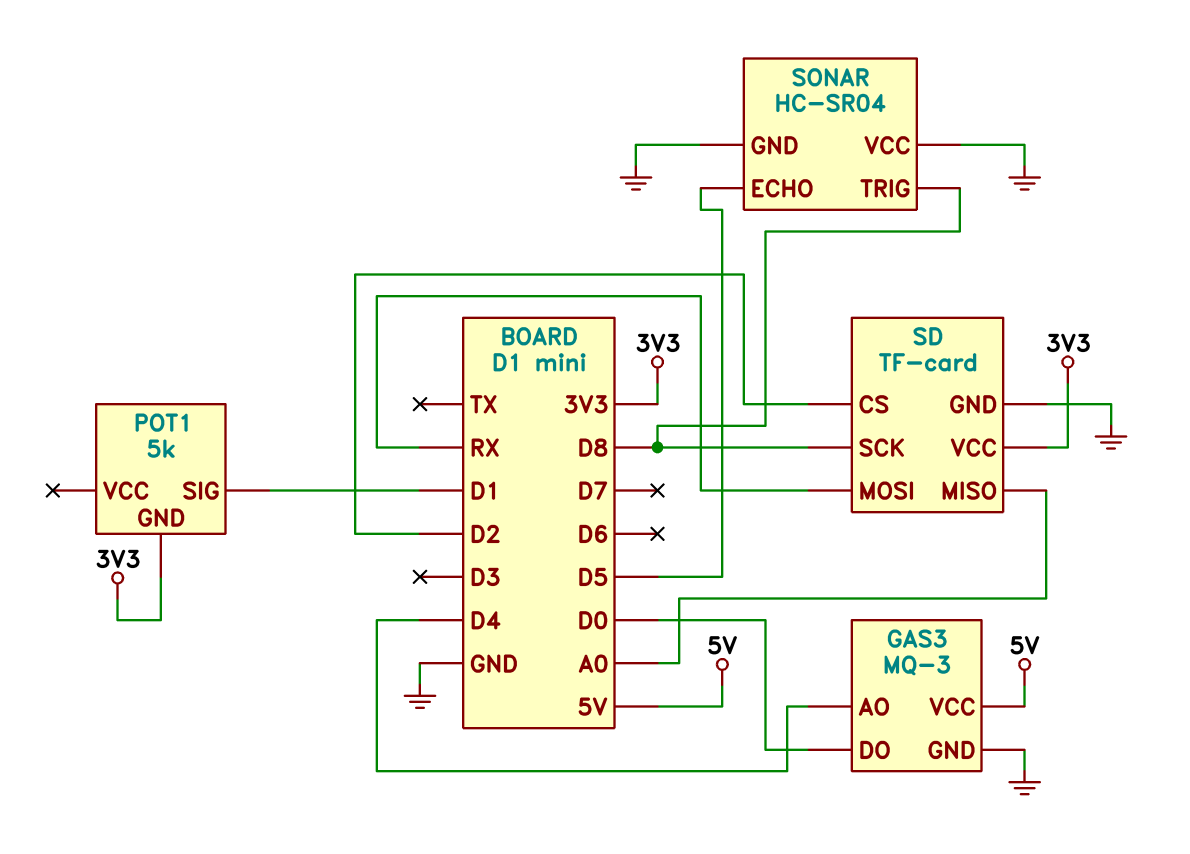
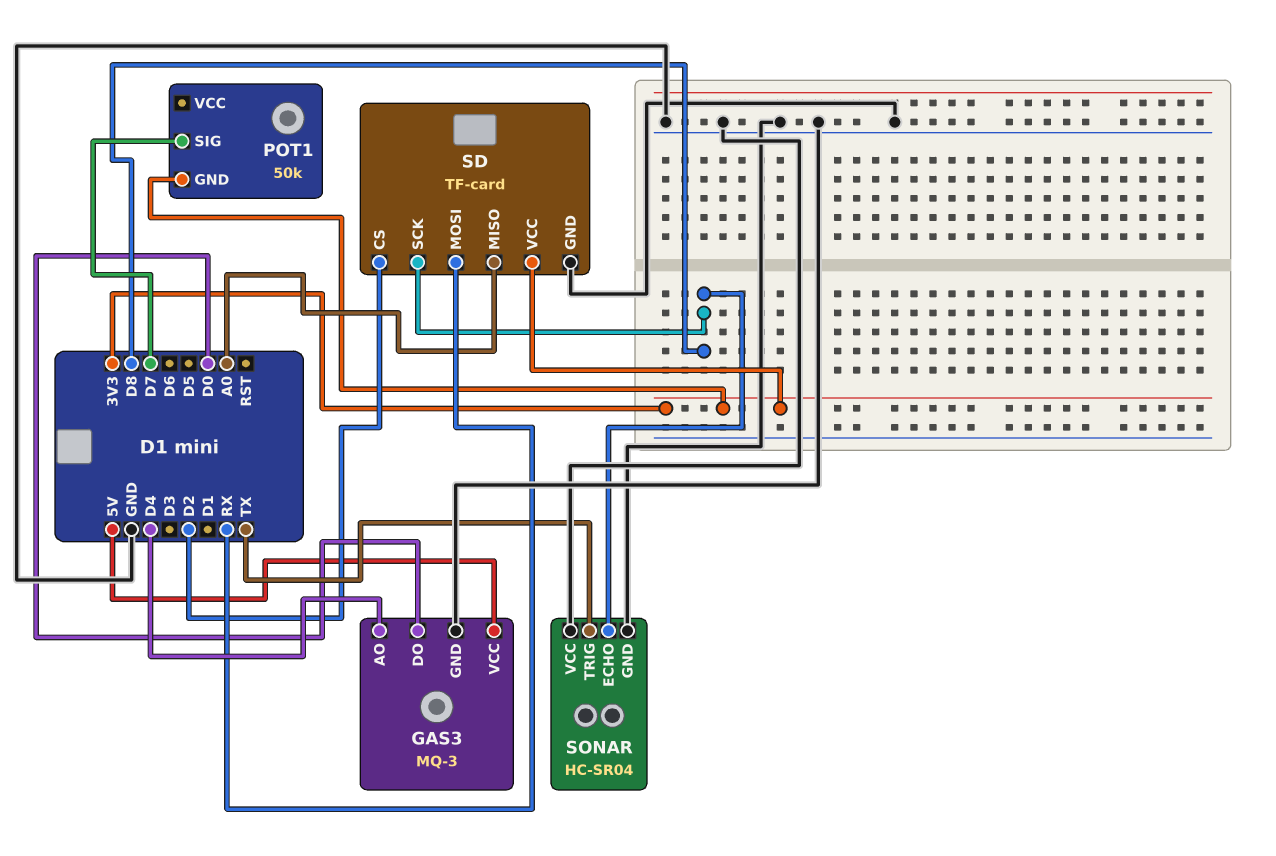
POT1: 5k -> 50k
POT1 pin SIG: D1 -> D7
SONAR pin ECHO: D5 -> D8
SONAR pin TRIG: D8 -> TX

